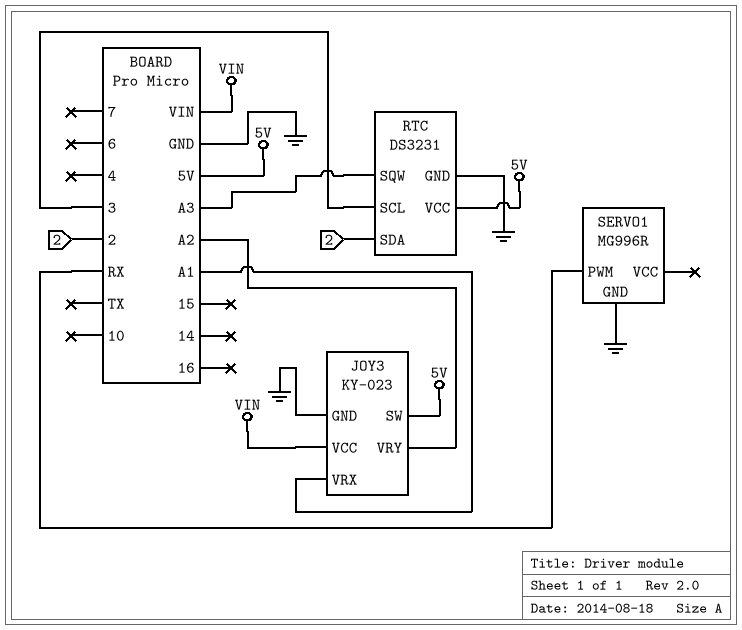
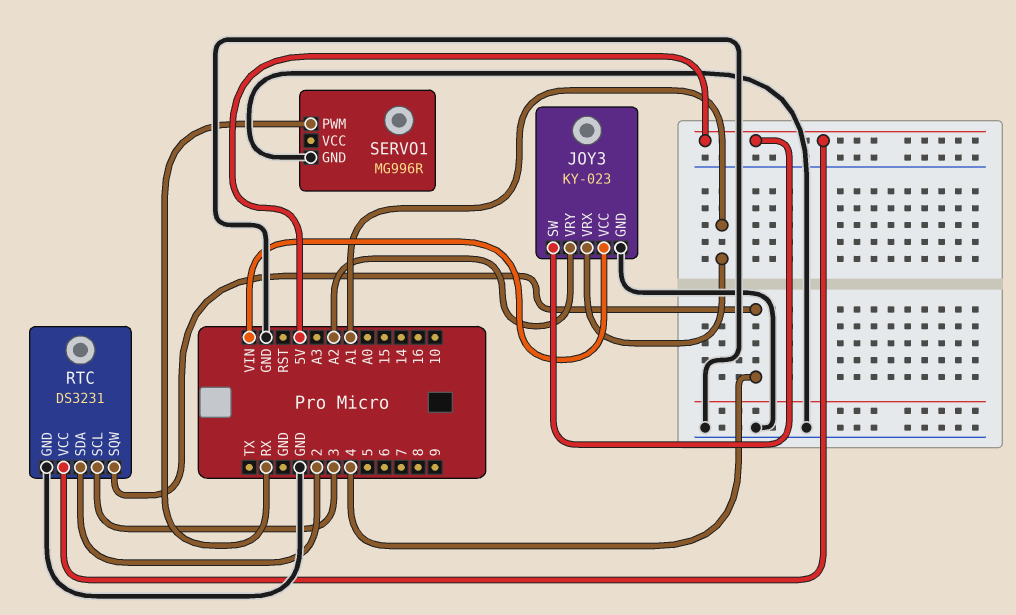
RTC pin SQW: A3 -> 4

